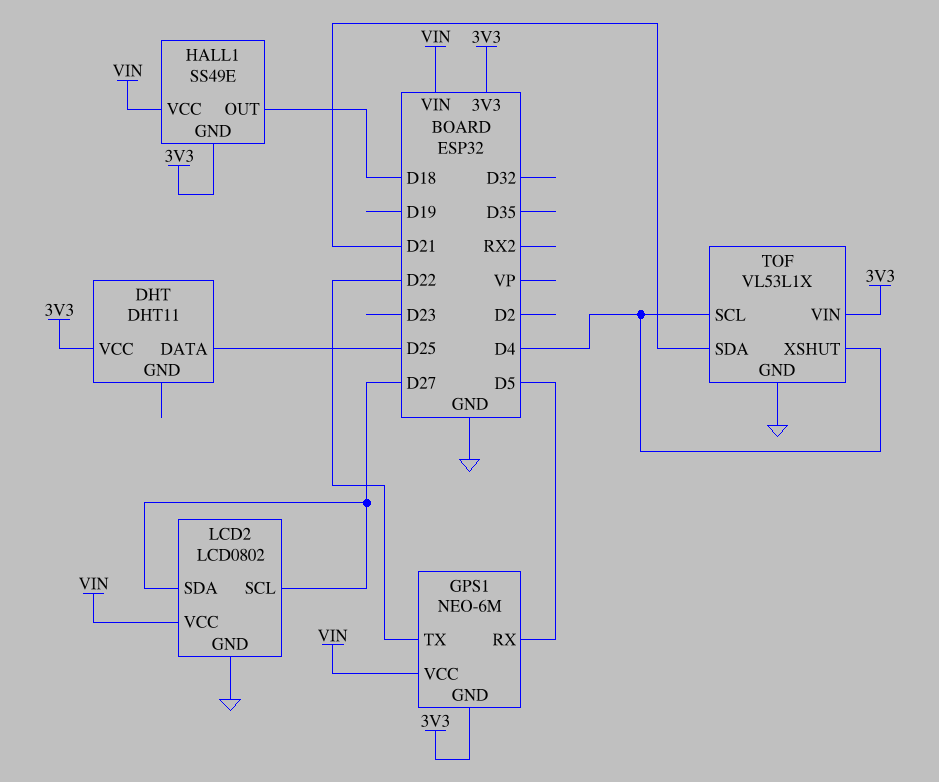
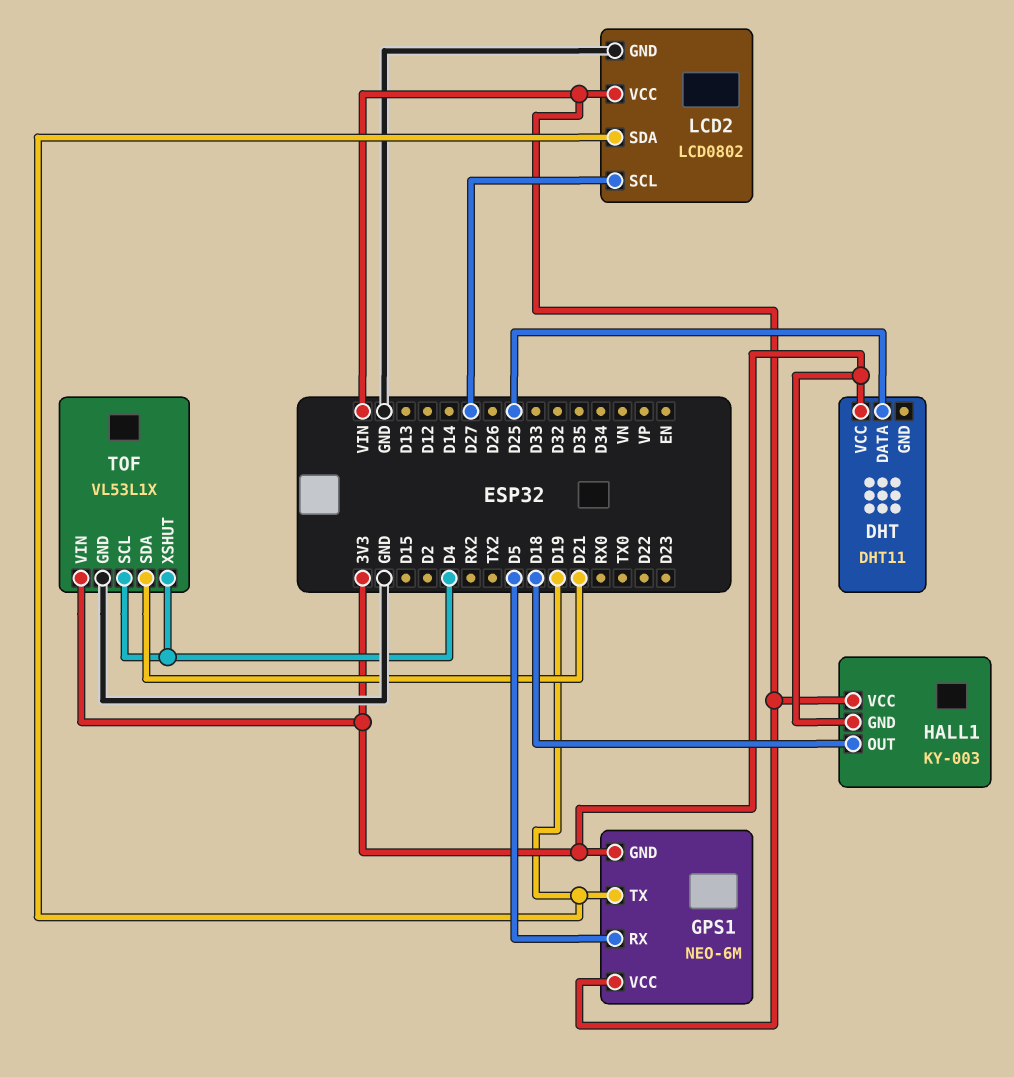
GPS1 pin TX: D22 -> D19
HALL1: SS49E -> KY-003
LCD2 pin SDA: D27 -> D19

